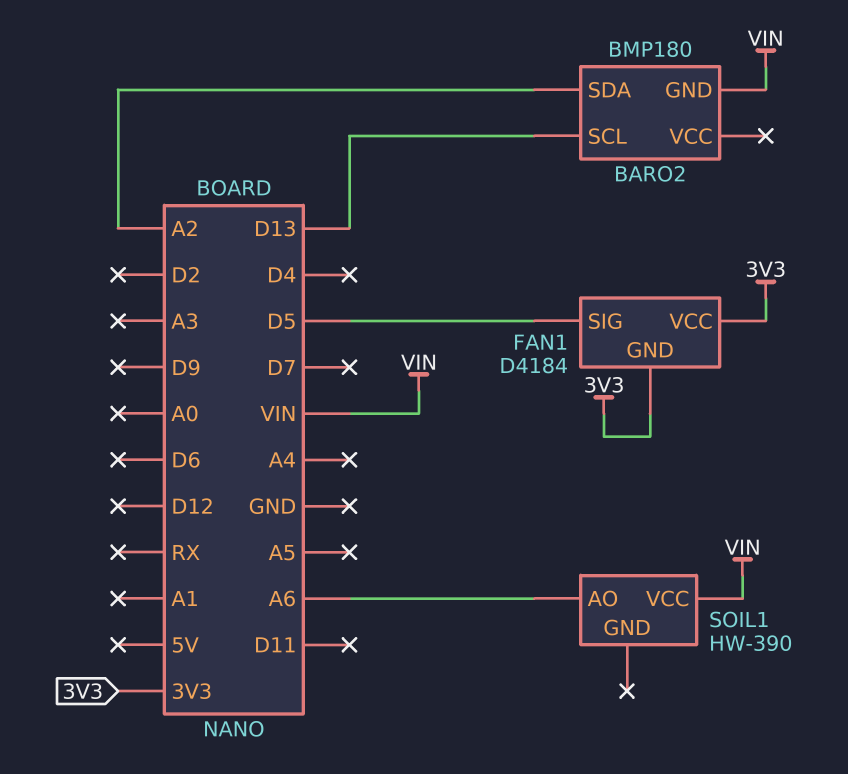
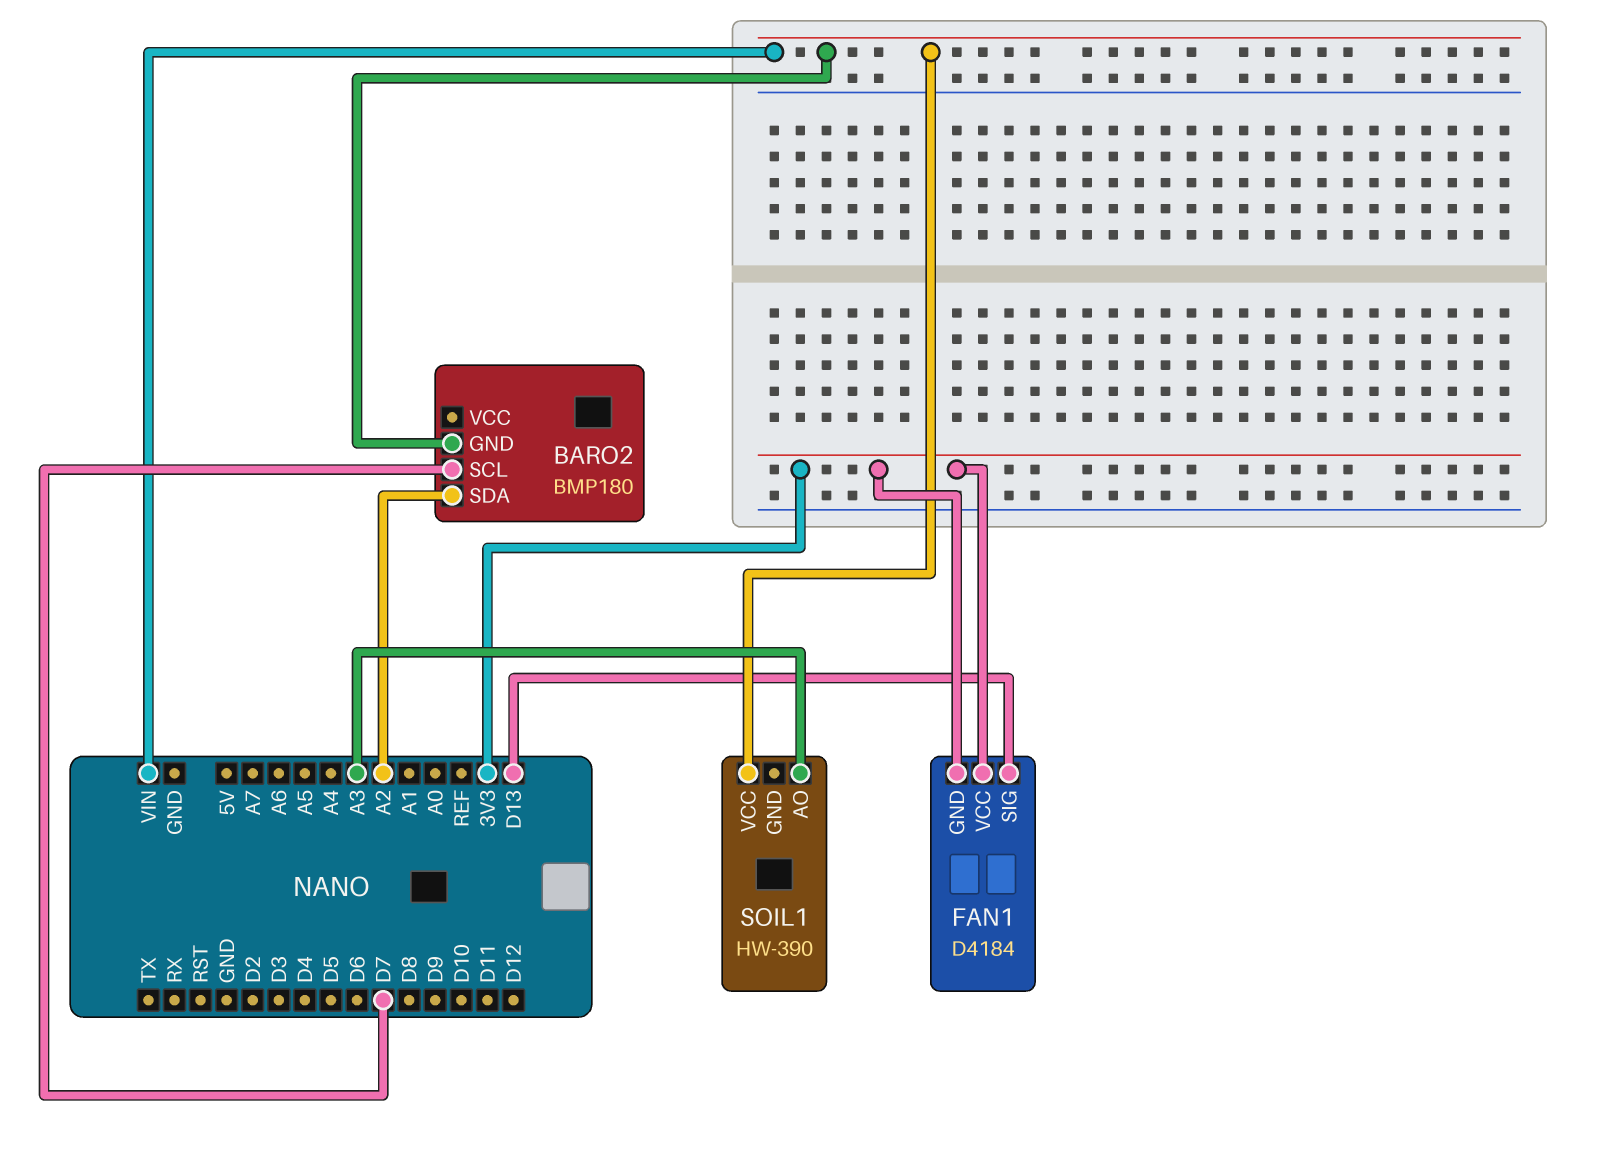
BARO2 pin SCL: D13 -> D7
FAN1 pin SIG: D5 -> D13
SOIL1 pin AO: A6 -> A3

